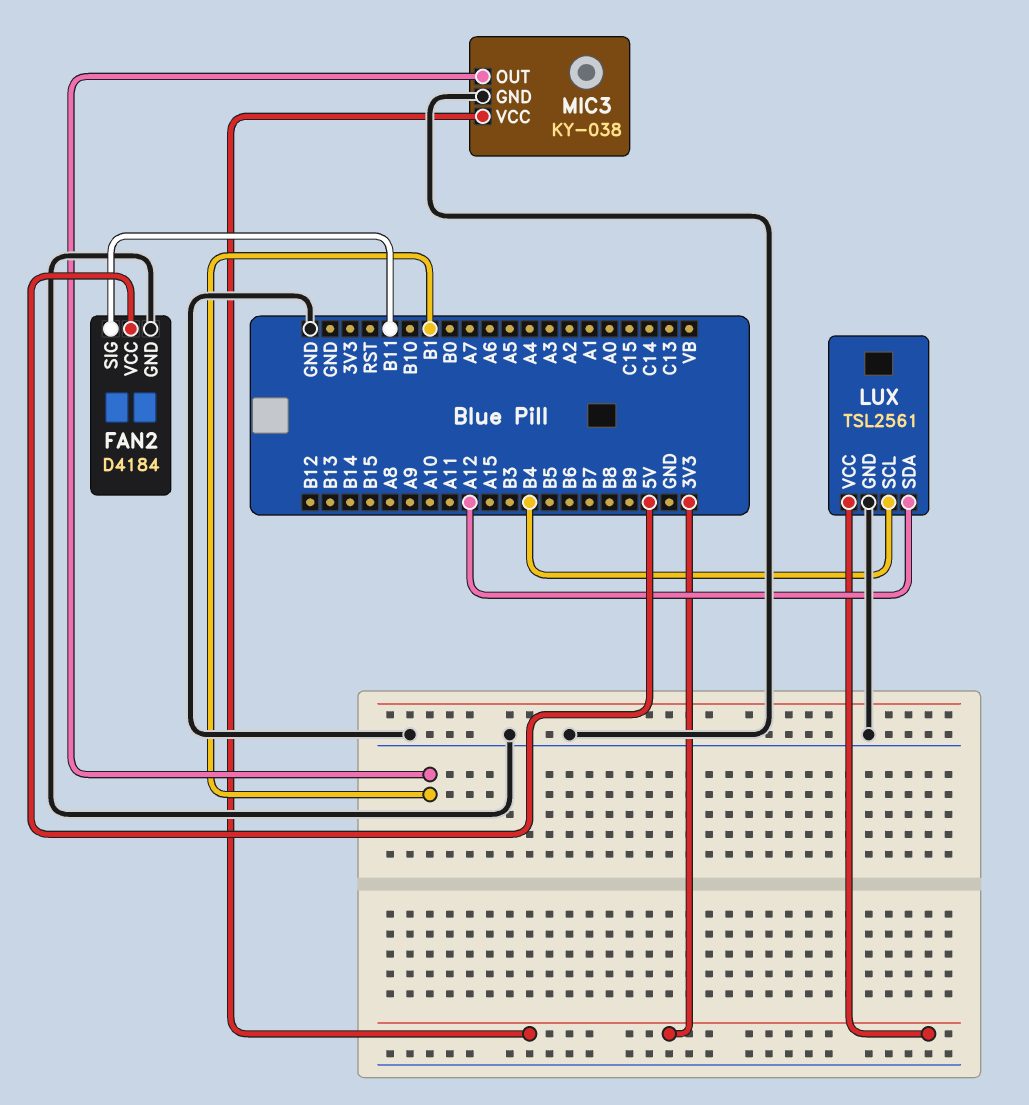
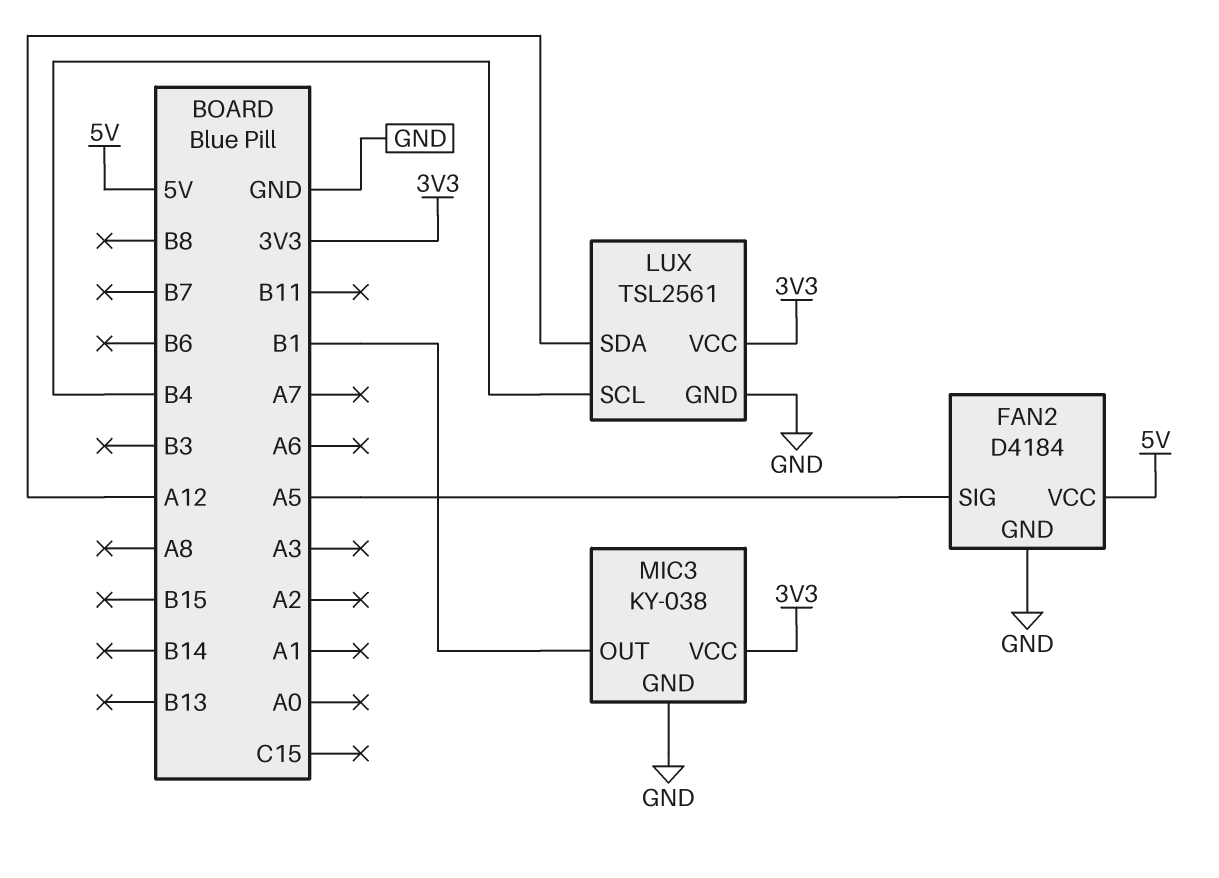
FAN2 pin SIG: B11 -> A5

